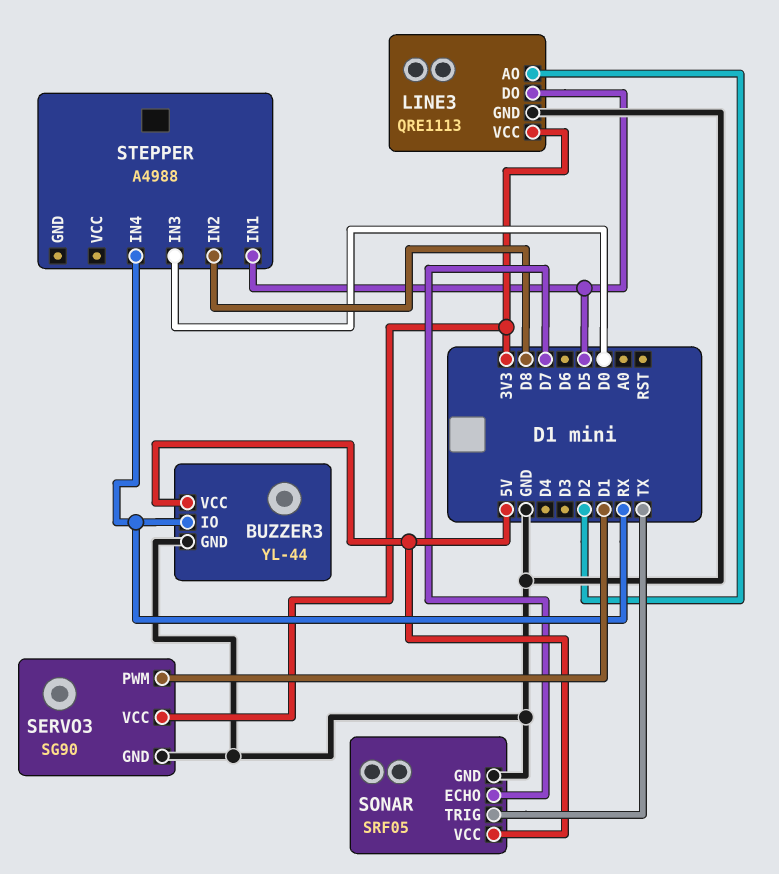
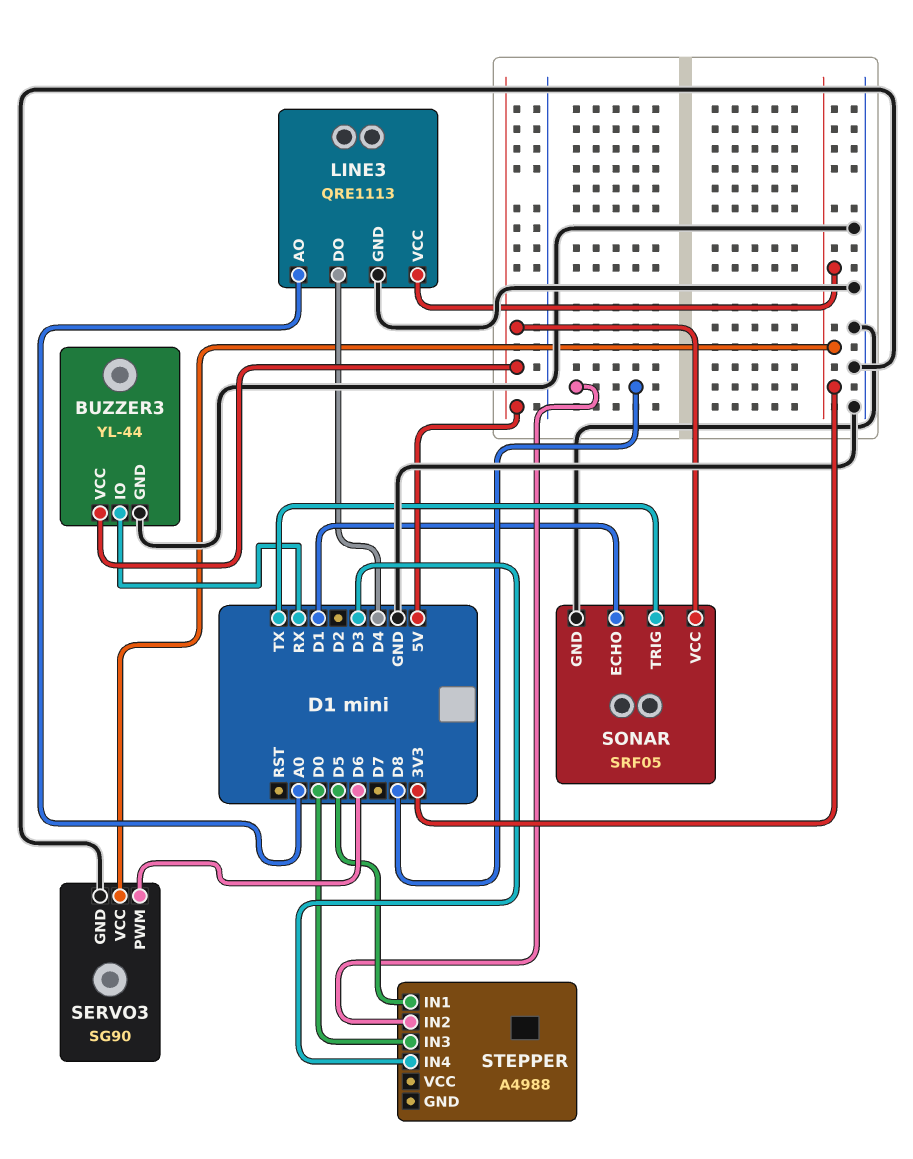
LINE3 pin AO: D2 -> A0
LINE3 pin DO: D5 -> D4
SERVO3 pin PWM: D1 -> D6
SONAR pin ECHO: D7 -> D1
STEPPER pin IN4: RX -> D3

